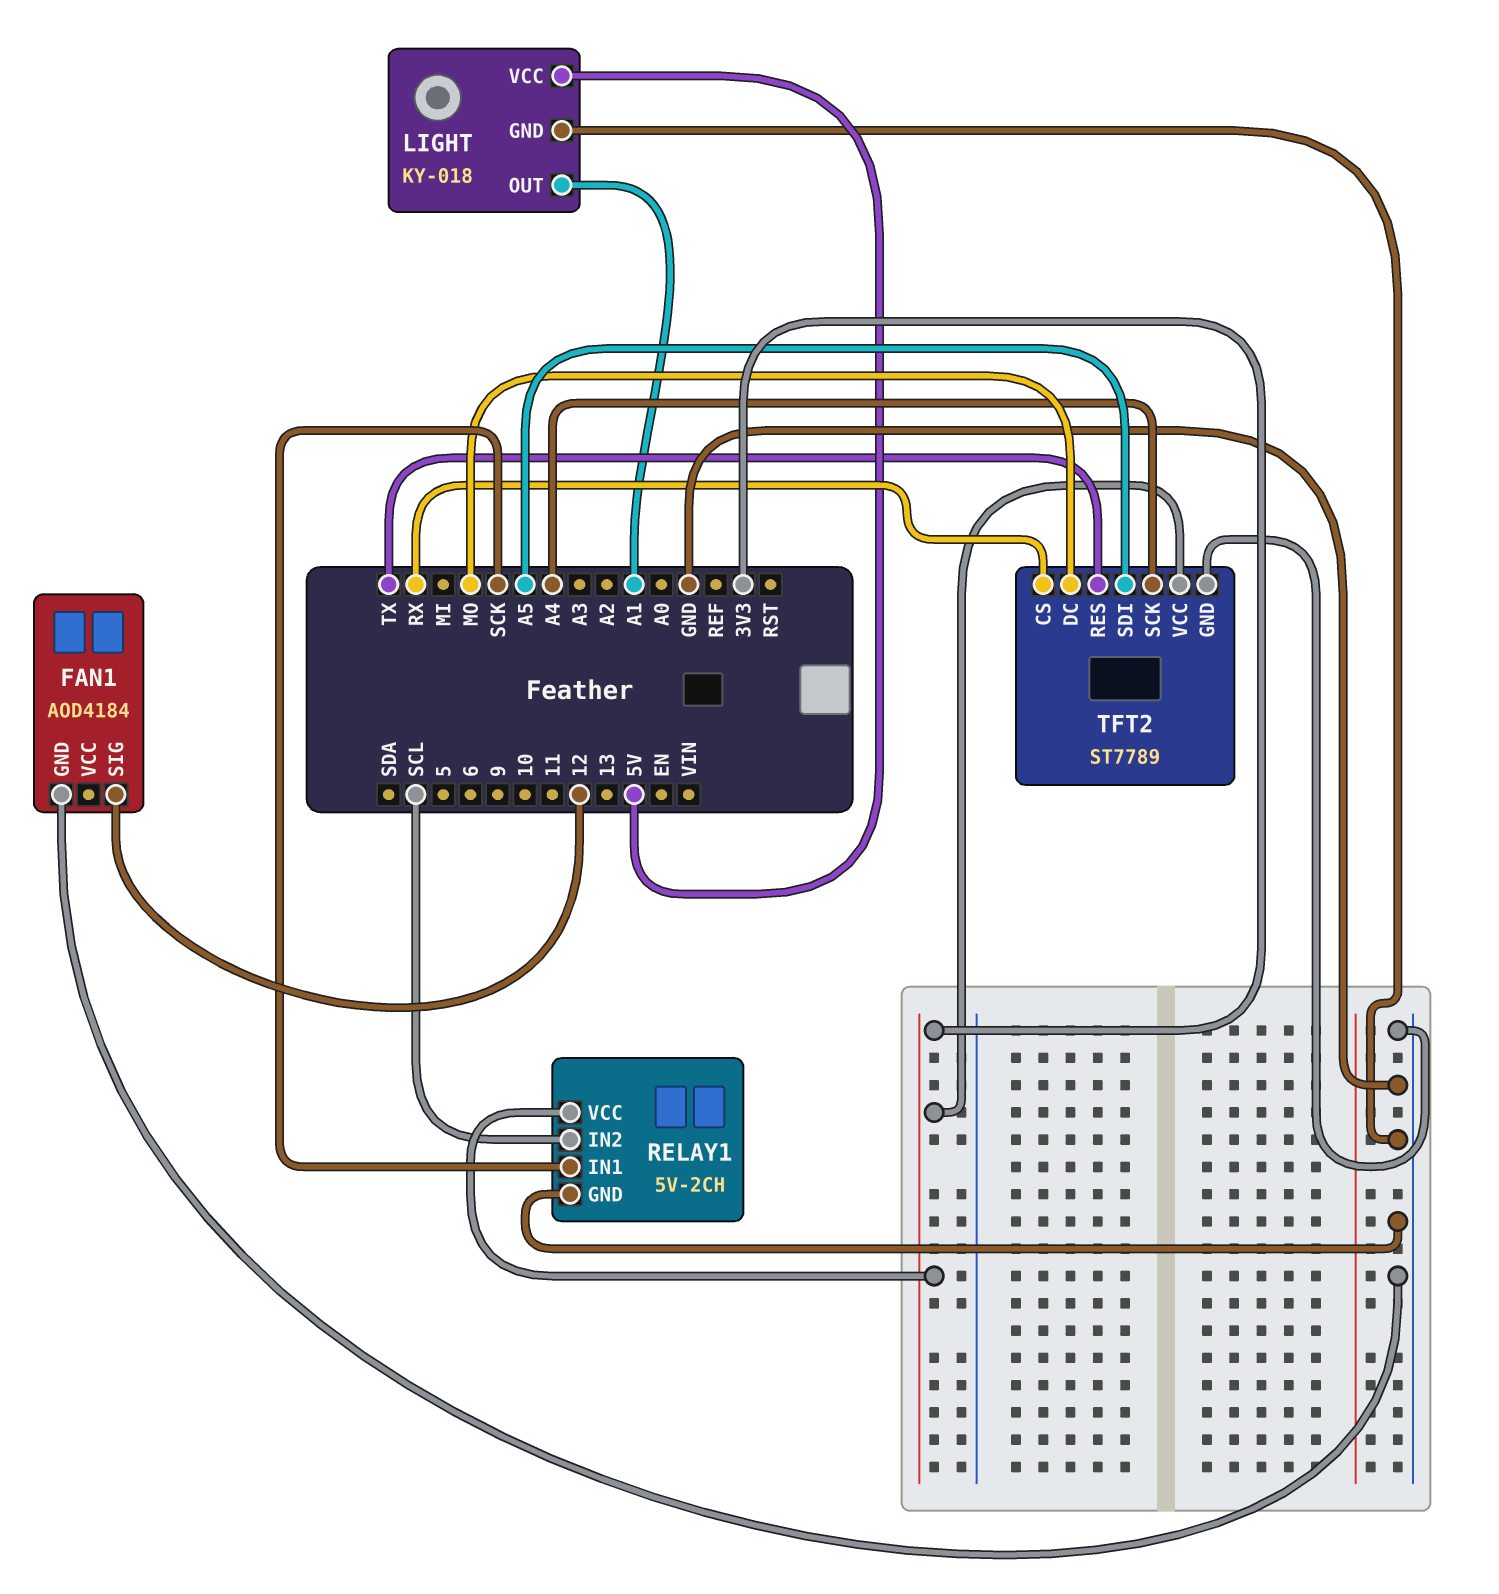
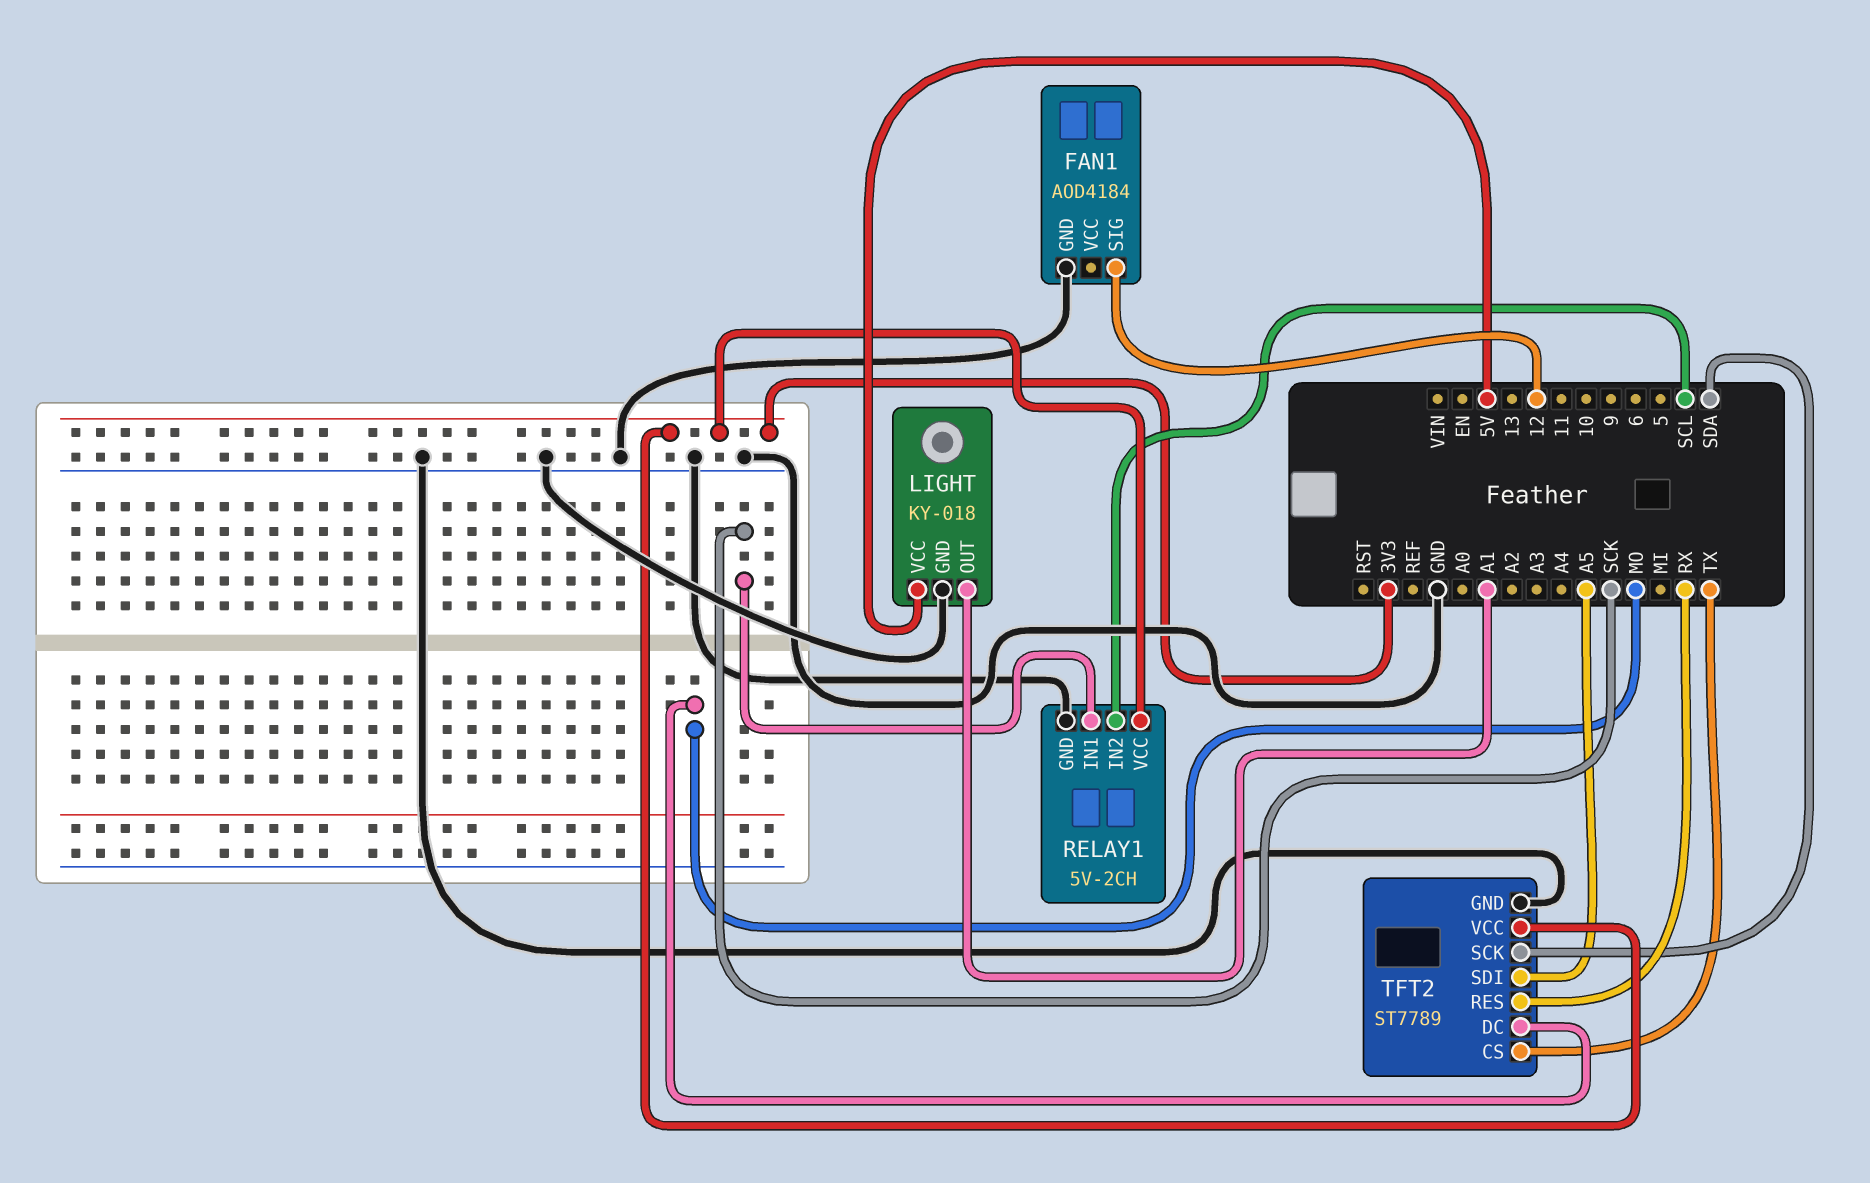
TFT2 pin CS: RX -> TX
TFT2 pin RES: TX -> RX
TFT2 pin SCK: A4 -> SDA

